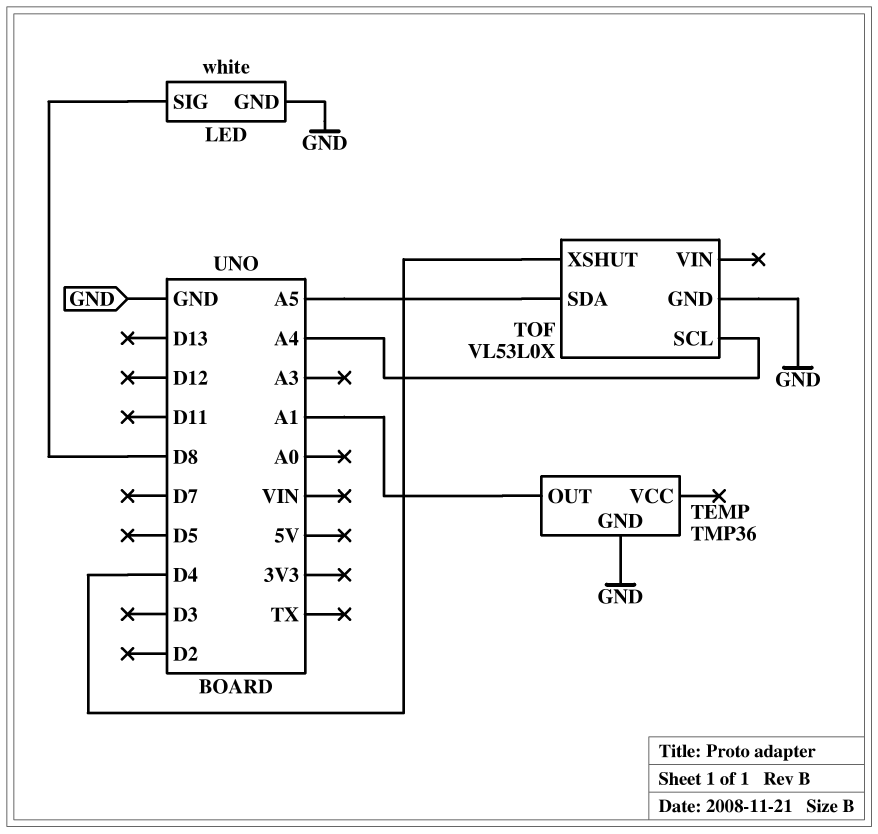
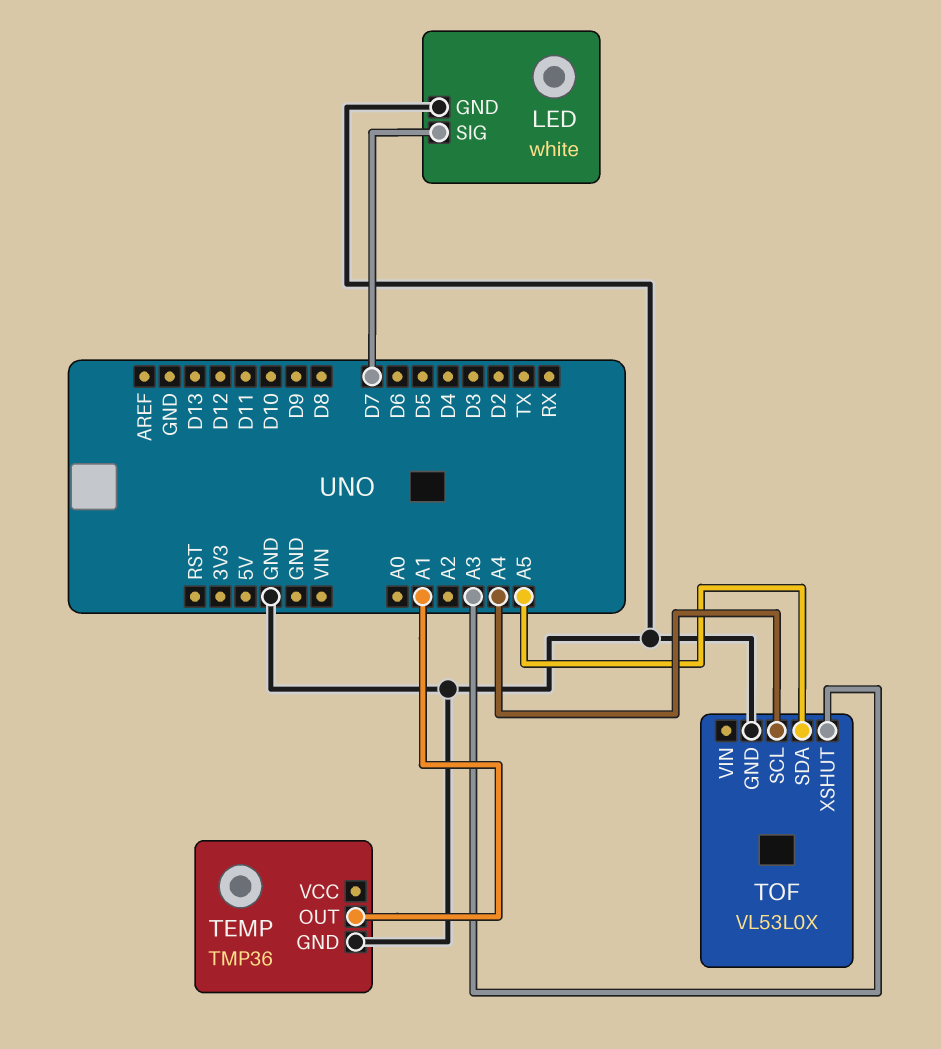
LED pin SIG: D8 -> D7
TOF pin XSHUT: D4 -> A3

